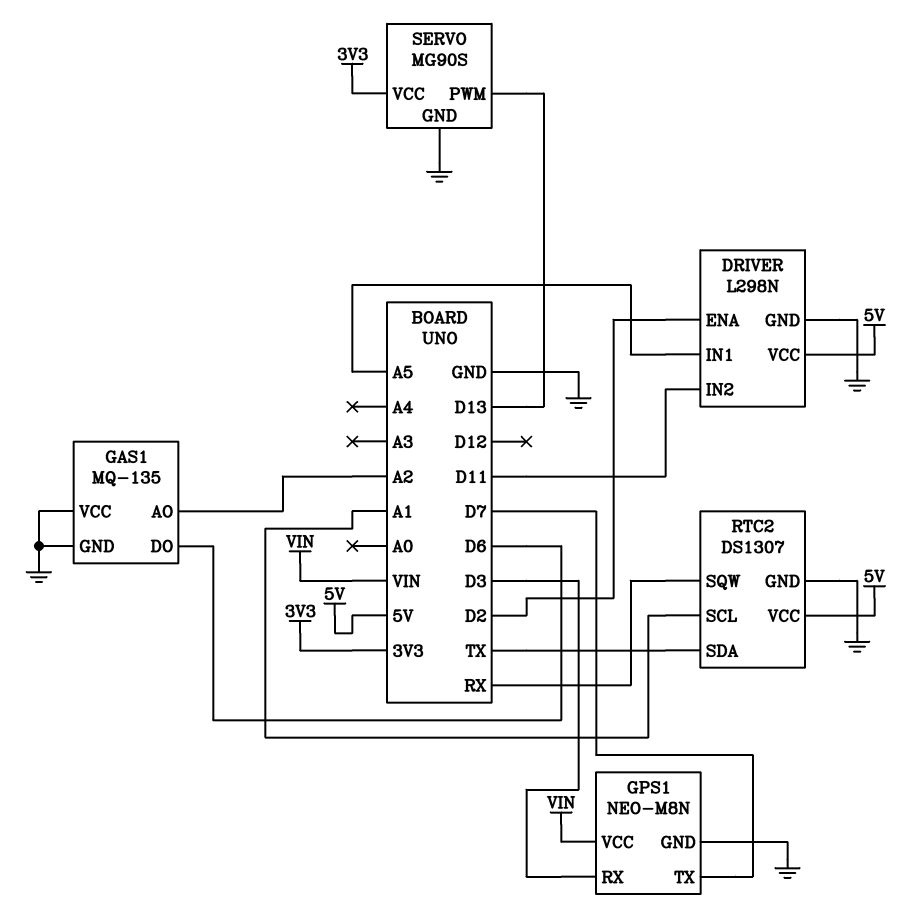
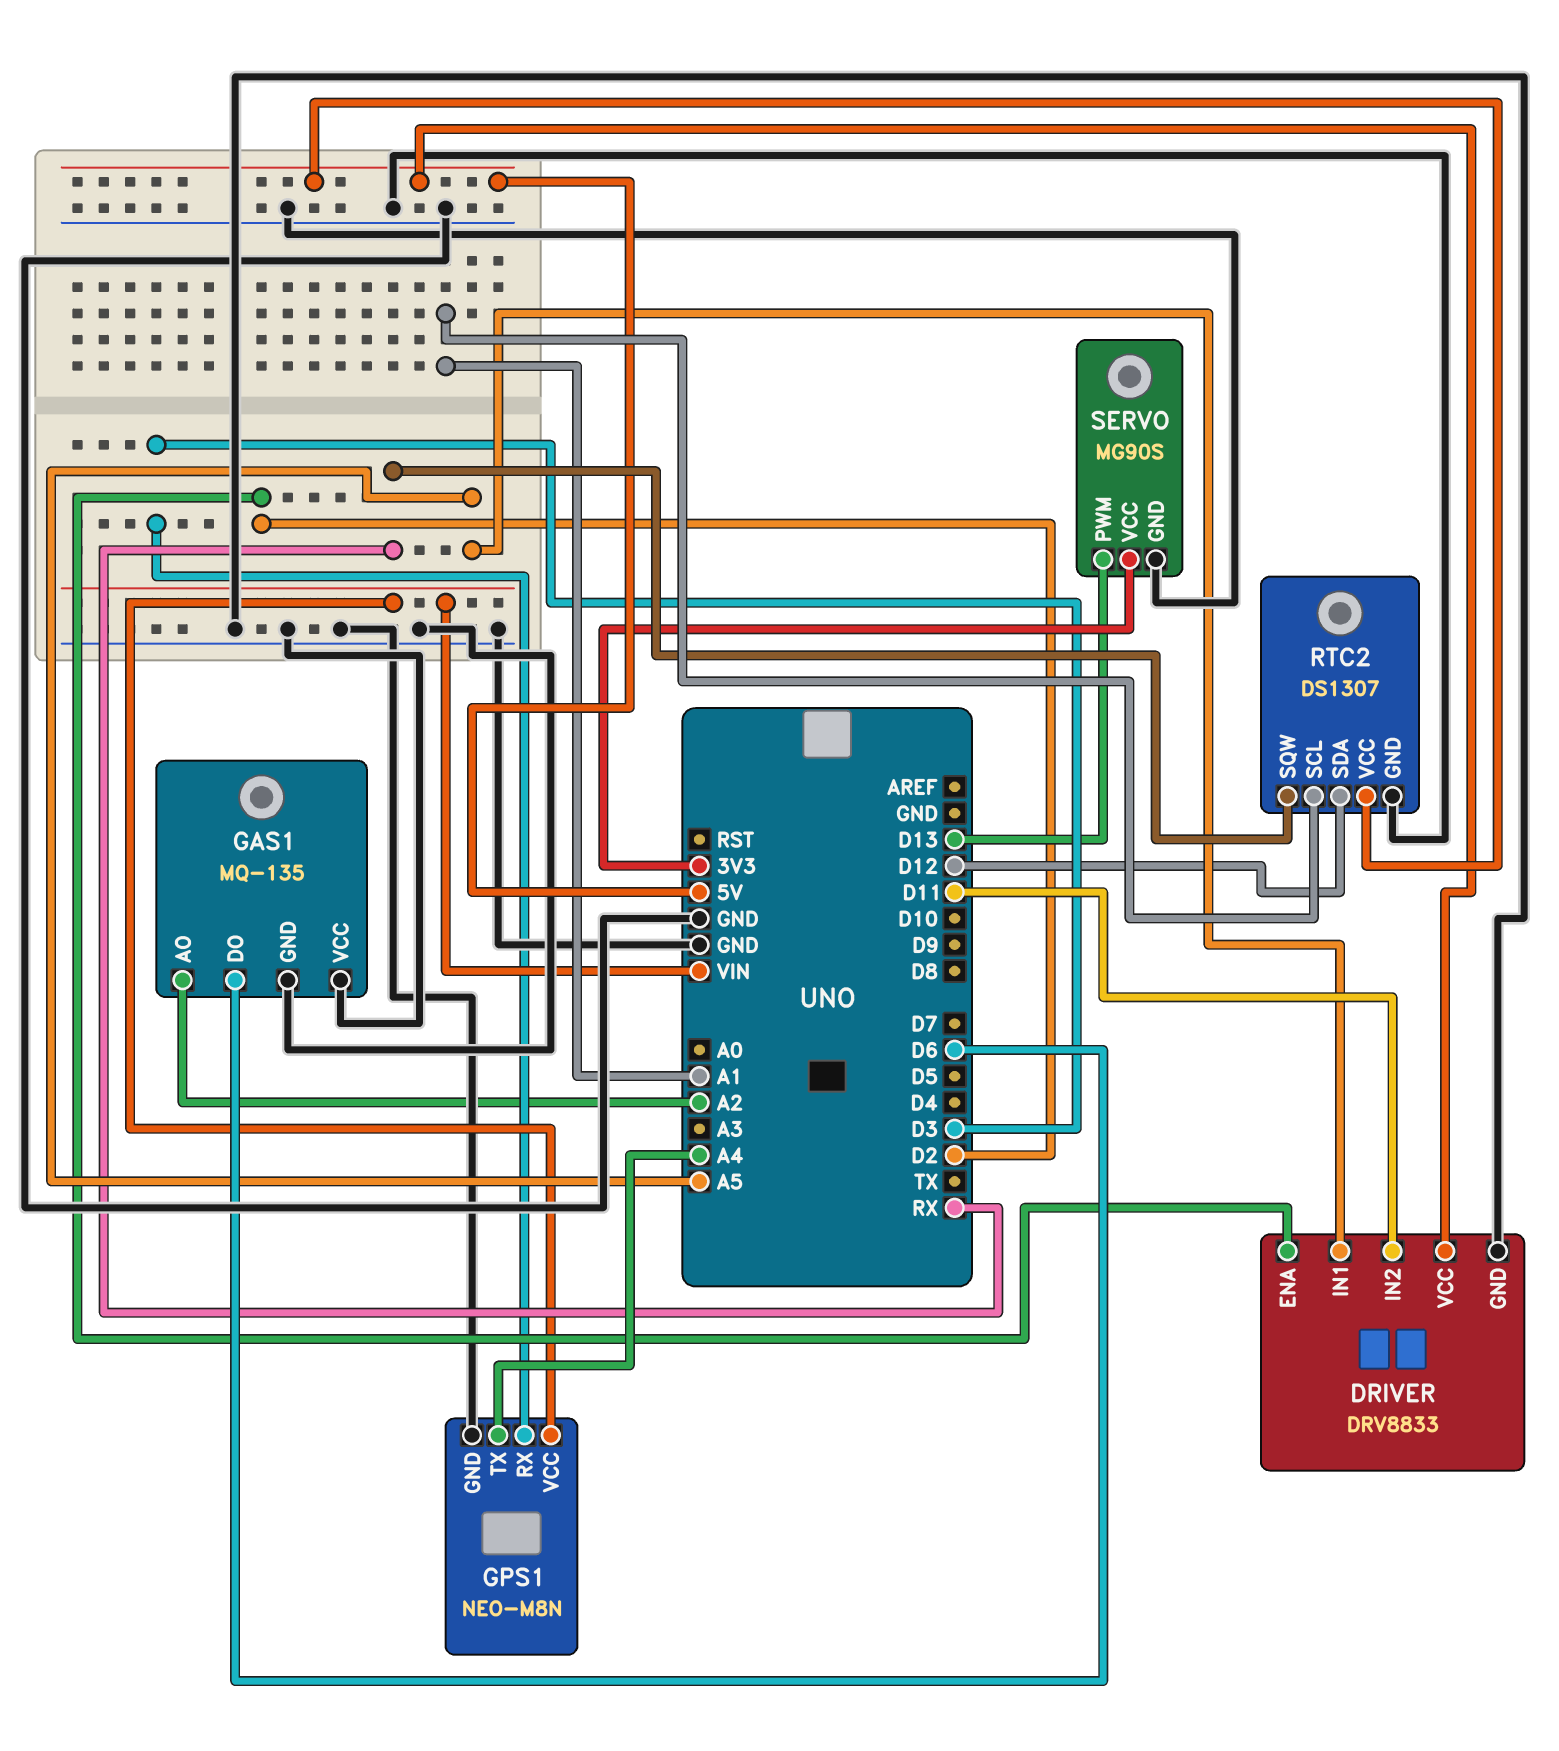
DRIVER: L298N -> DRV8833
GPS1 pin TX: D7 -> A4
RTC2 pin SDA: TX -> D12

